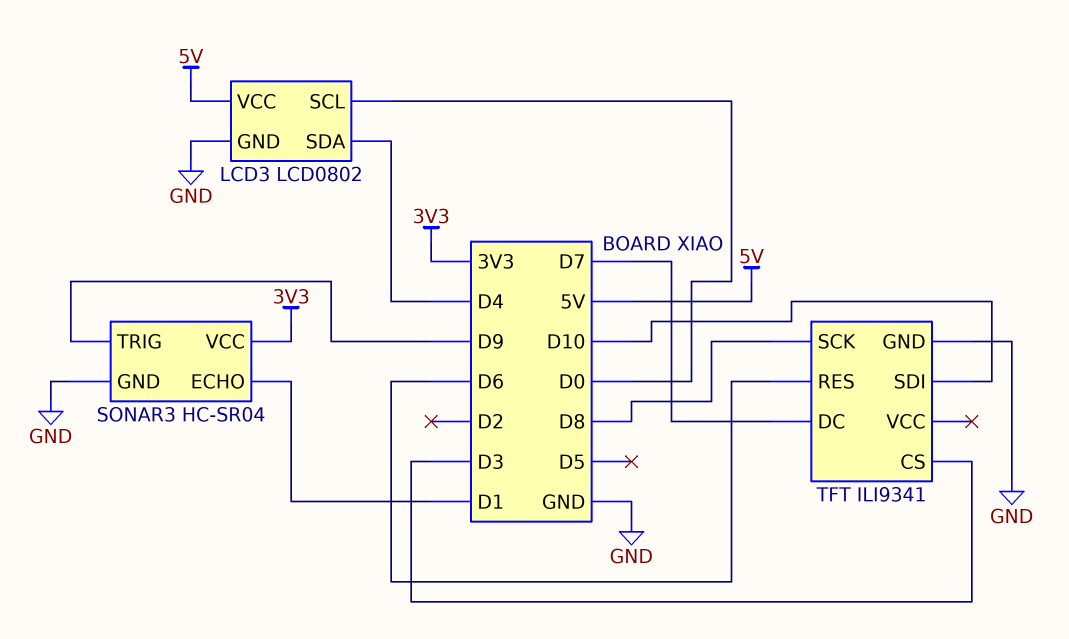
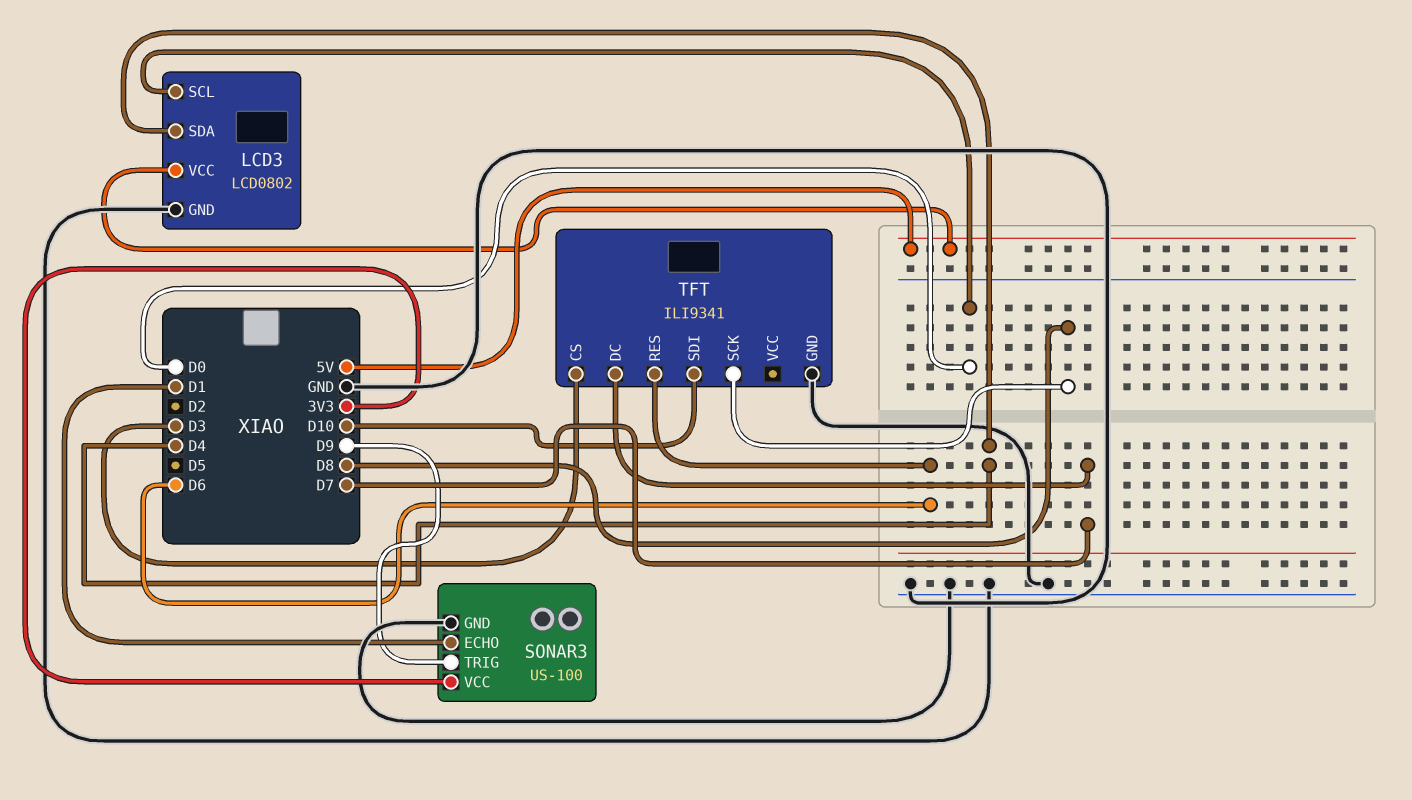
SONAR3: HC-SR04 -> US-100

